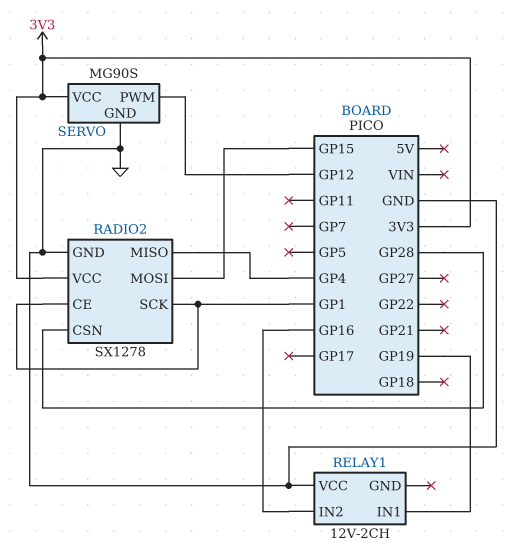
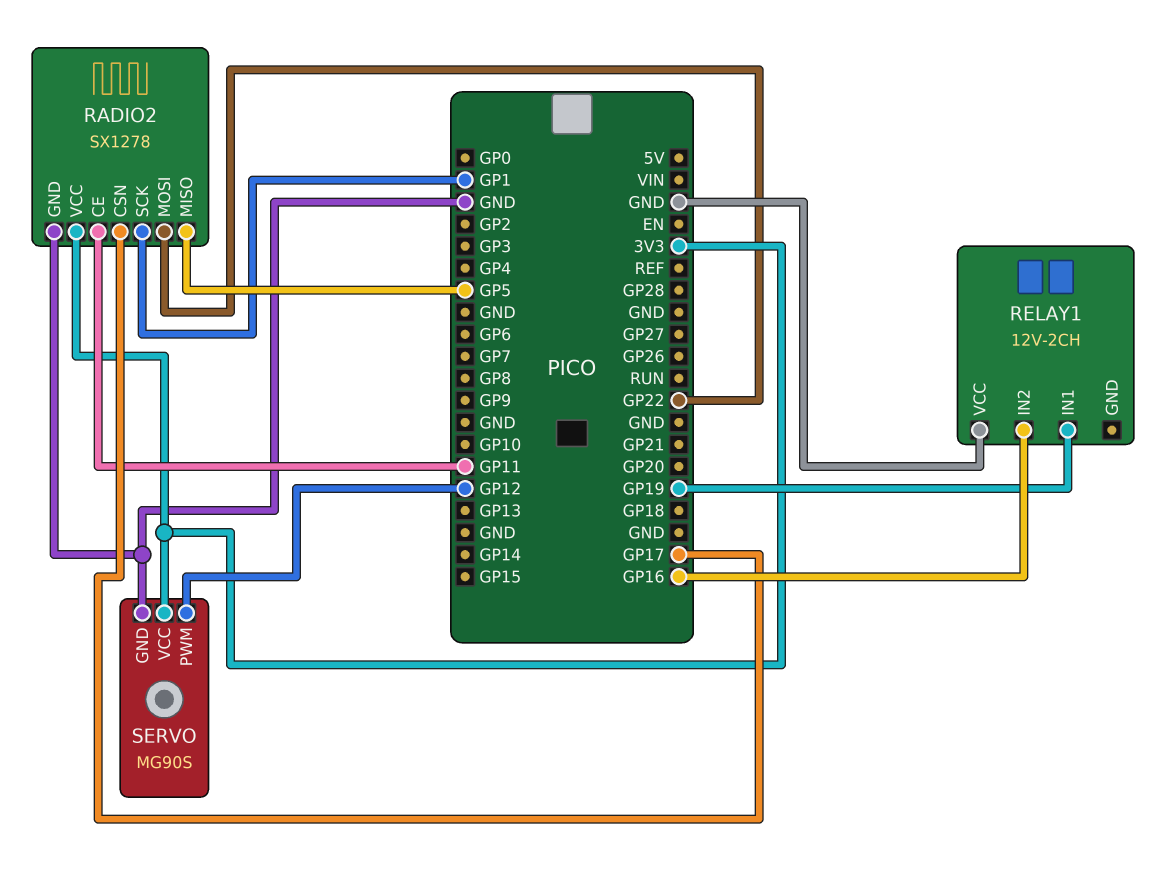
RADIO2 pin CE: GP1 -> GP11
RADIO2 pin CSN: GP28 -> GP17
RADIO2 pin MISO: GP4 -> GP5
RADIO2 pin MOSI: GP15 -> GP22

